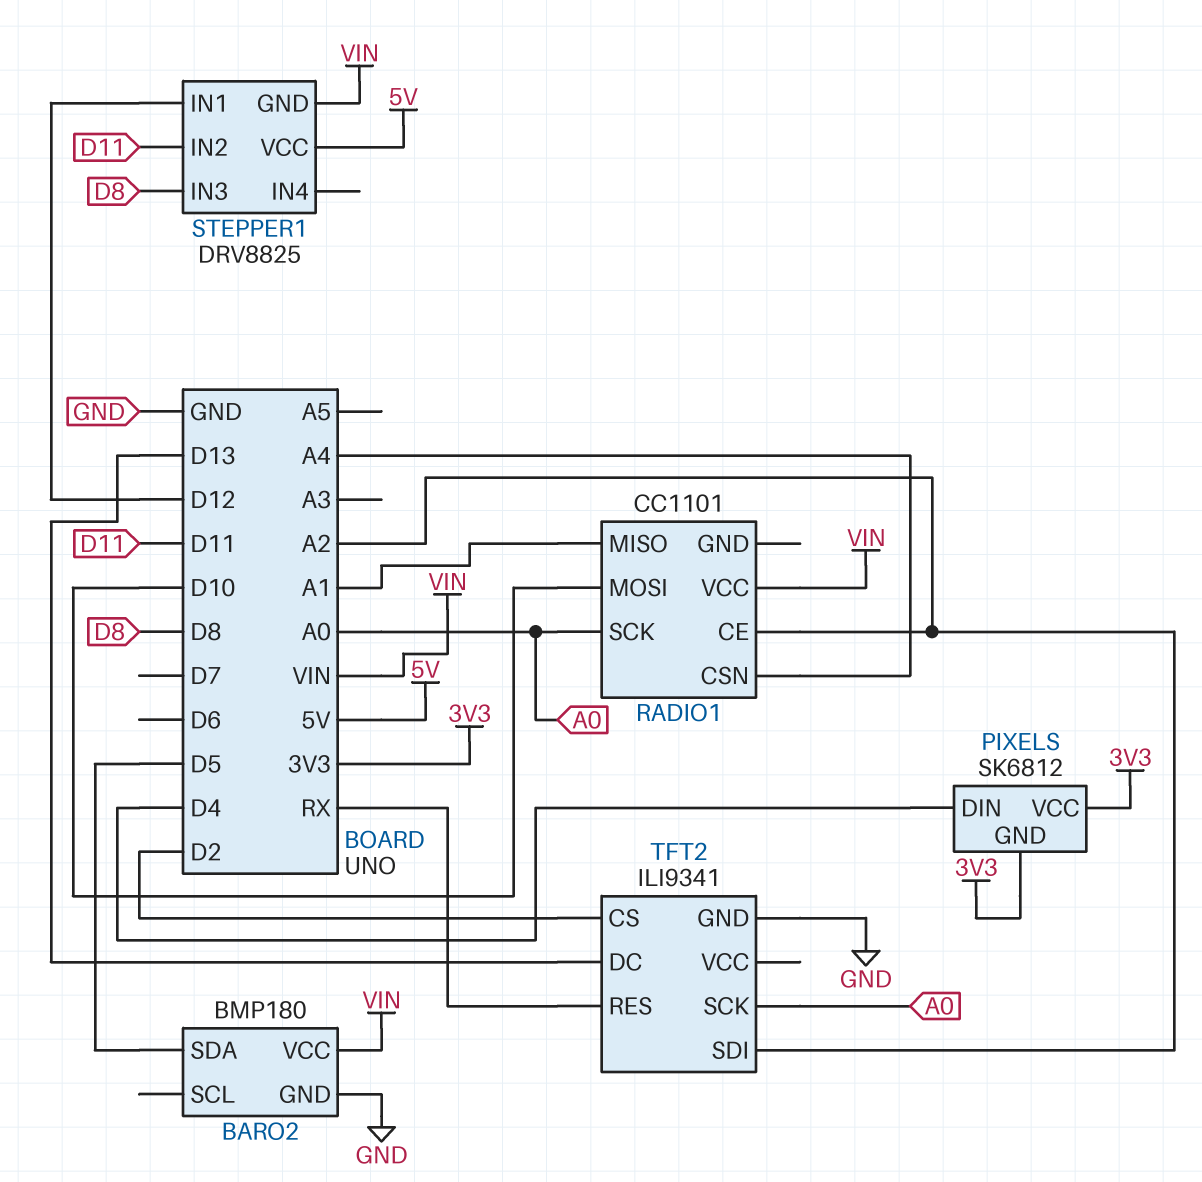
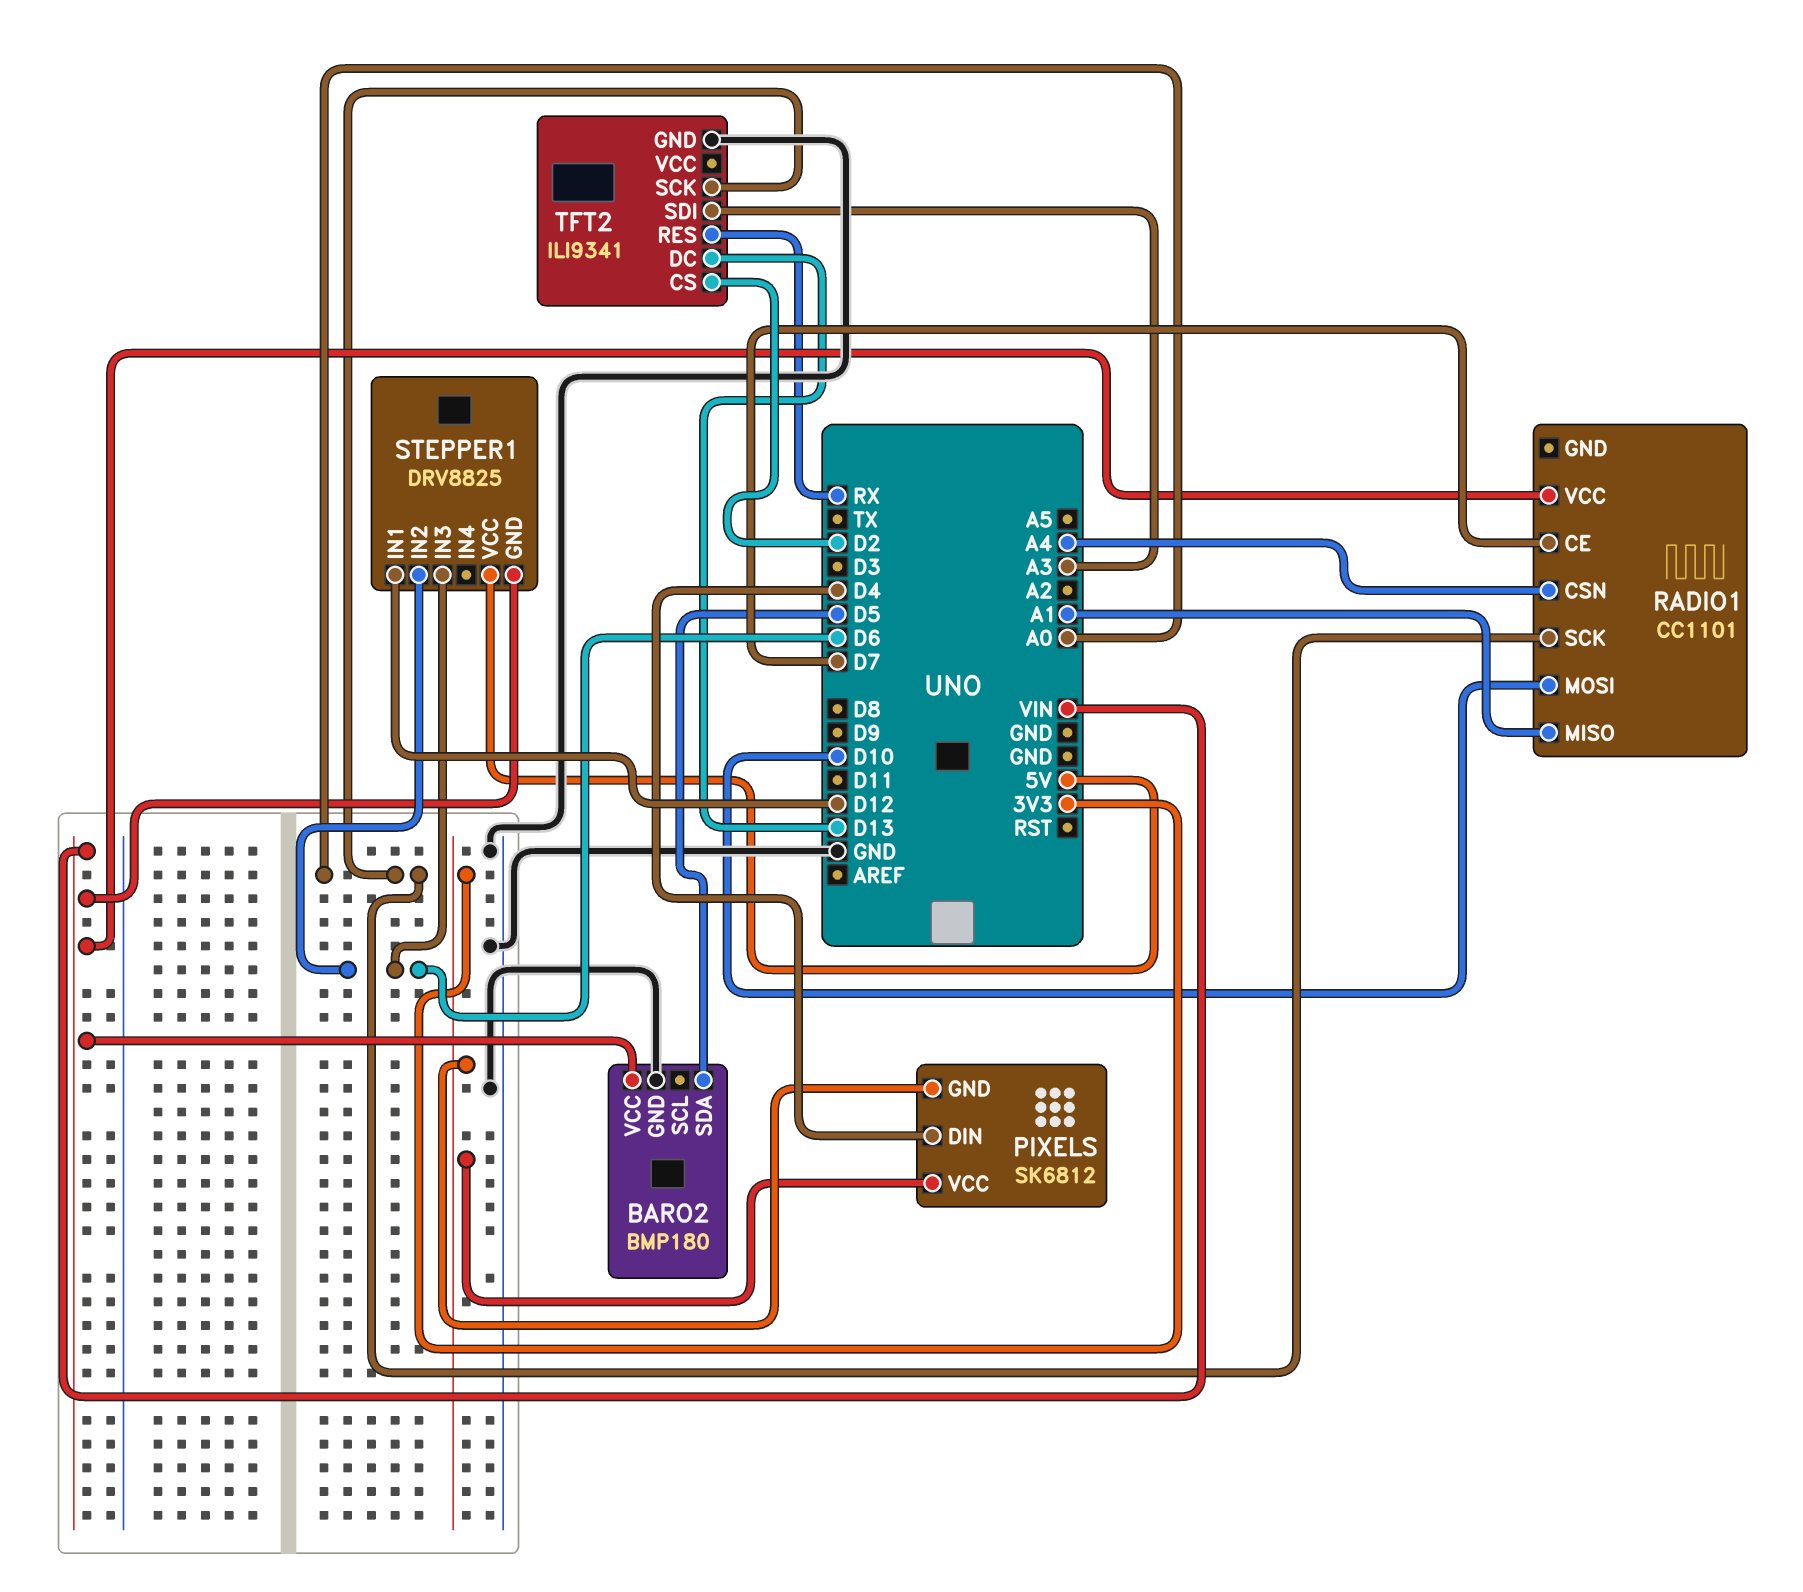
RADIO1 pin CE: A2 -> D7
STEPPER1 pin IN2: D11 -> D6
STEPPER1 pin IN3: D8 -> D6
TFT2 pin SDI: A2 -> A3

